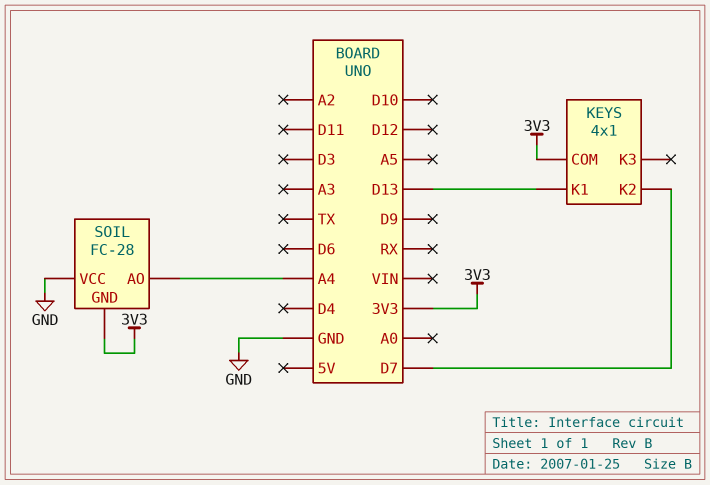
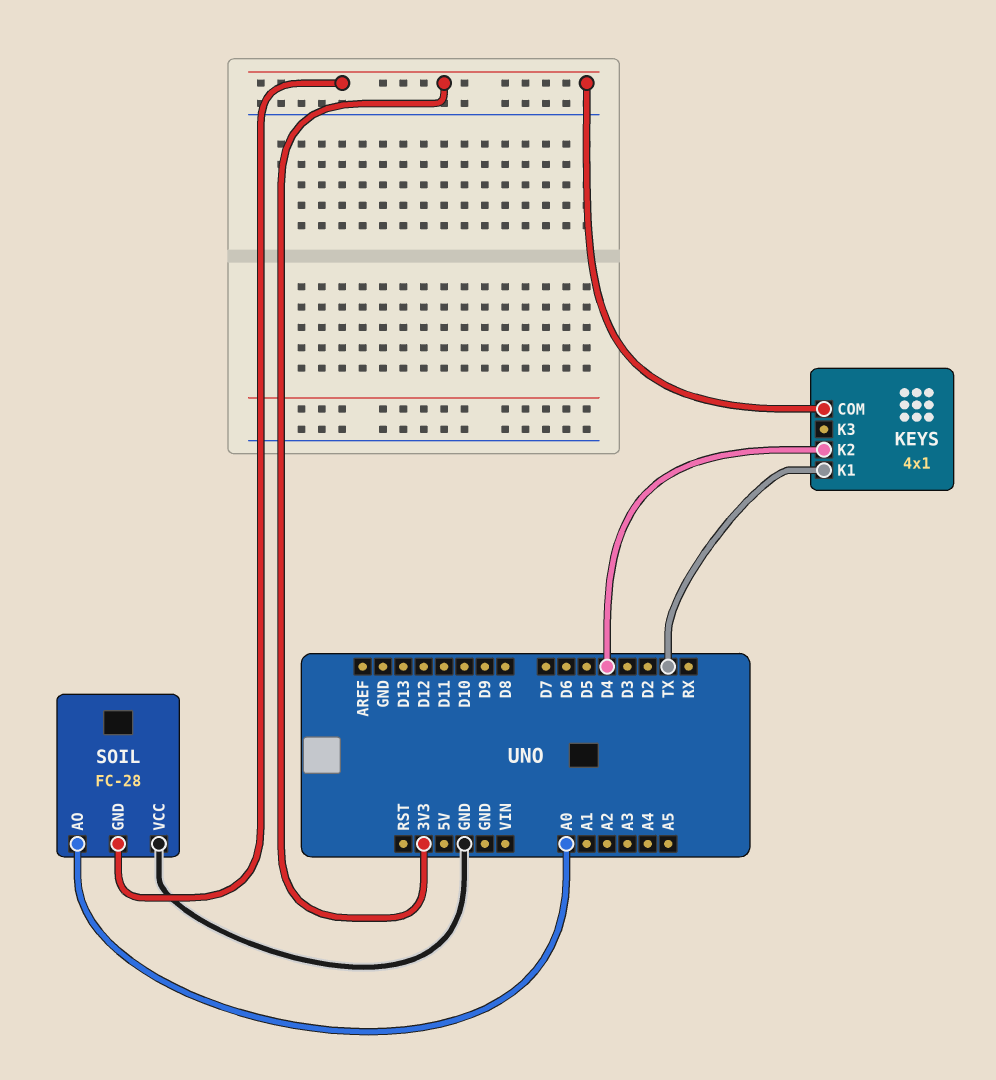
KEYS pin K1: D13 -> TX
KEYS pin K2: D7 -> D4
SOIL pin AO: A4 -> A0

